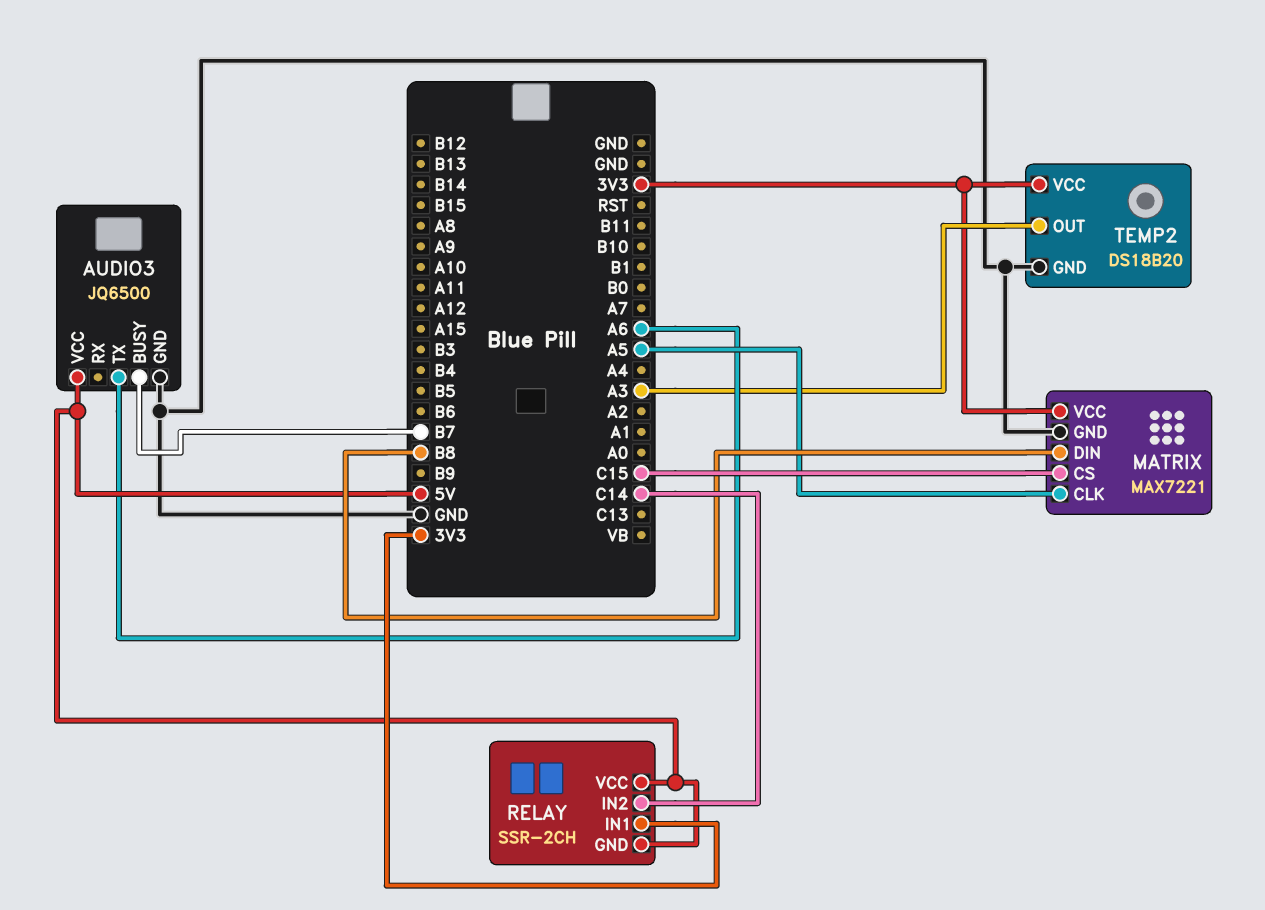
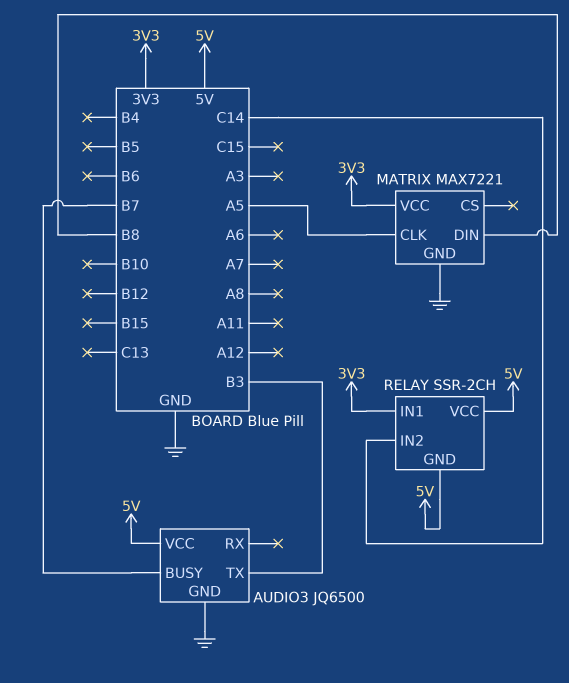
AUDIO3 pin TX: A6 -> B3
MATRIX pin CS: C15 -> none
TEMP2: DS18B20 -> none
TEMP2 pin GND: GND -> none
TEMP2 pin OUT: A3 -> none
TEMP2 pin VCC: 3V3 -> none

